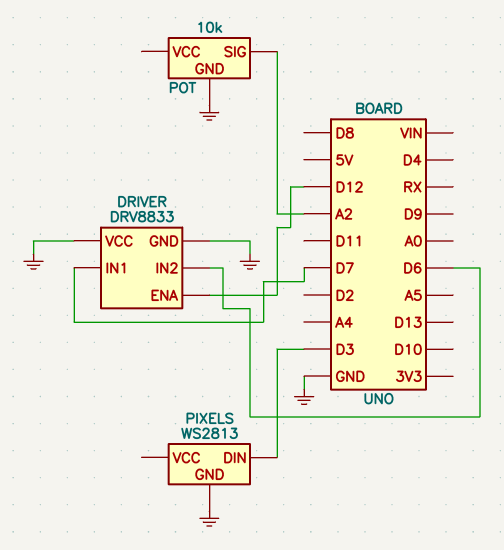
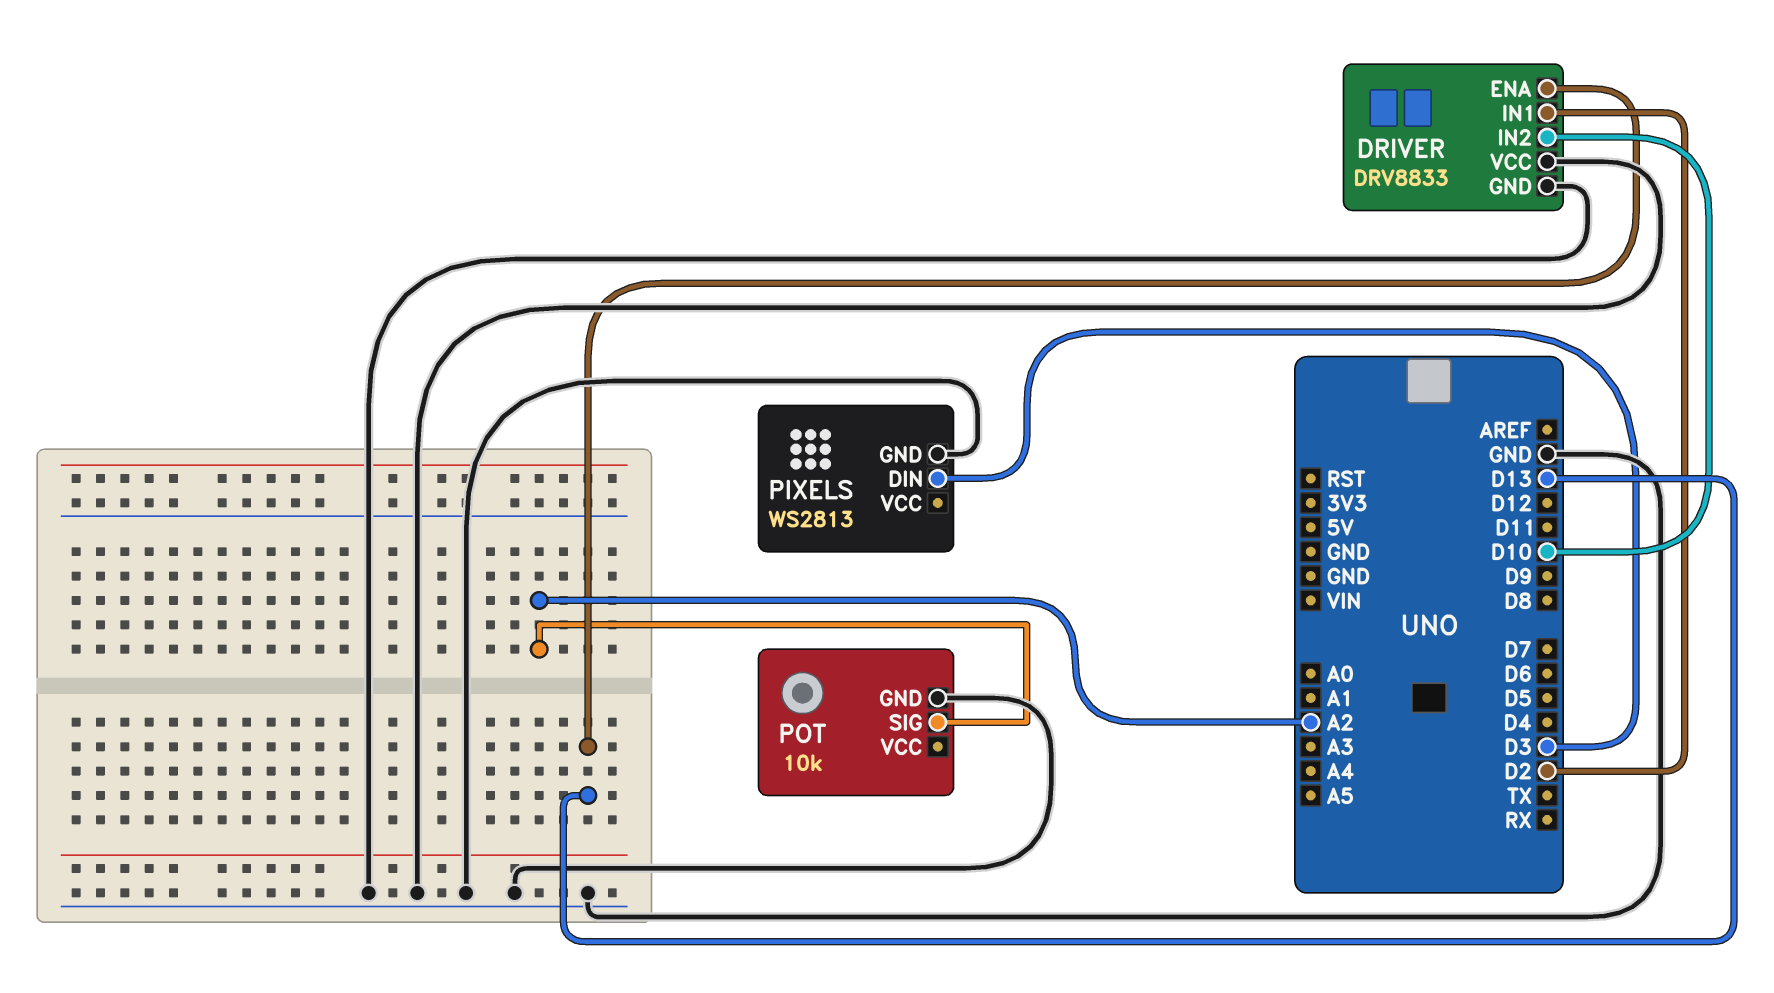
DRIVER pin ENA: D12 -> D13
DRIVER pin IN1: D7 -> D2
DRIVER pin IN2: D6 -> D10

